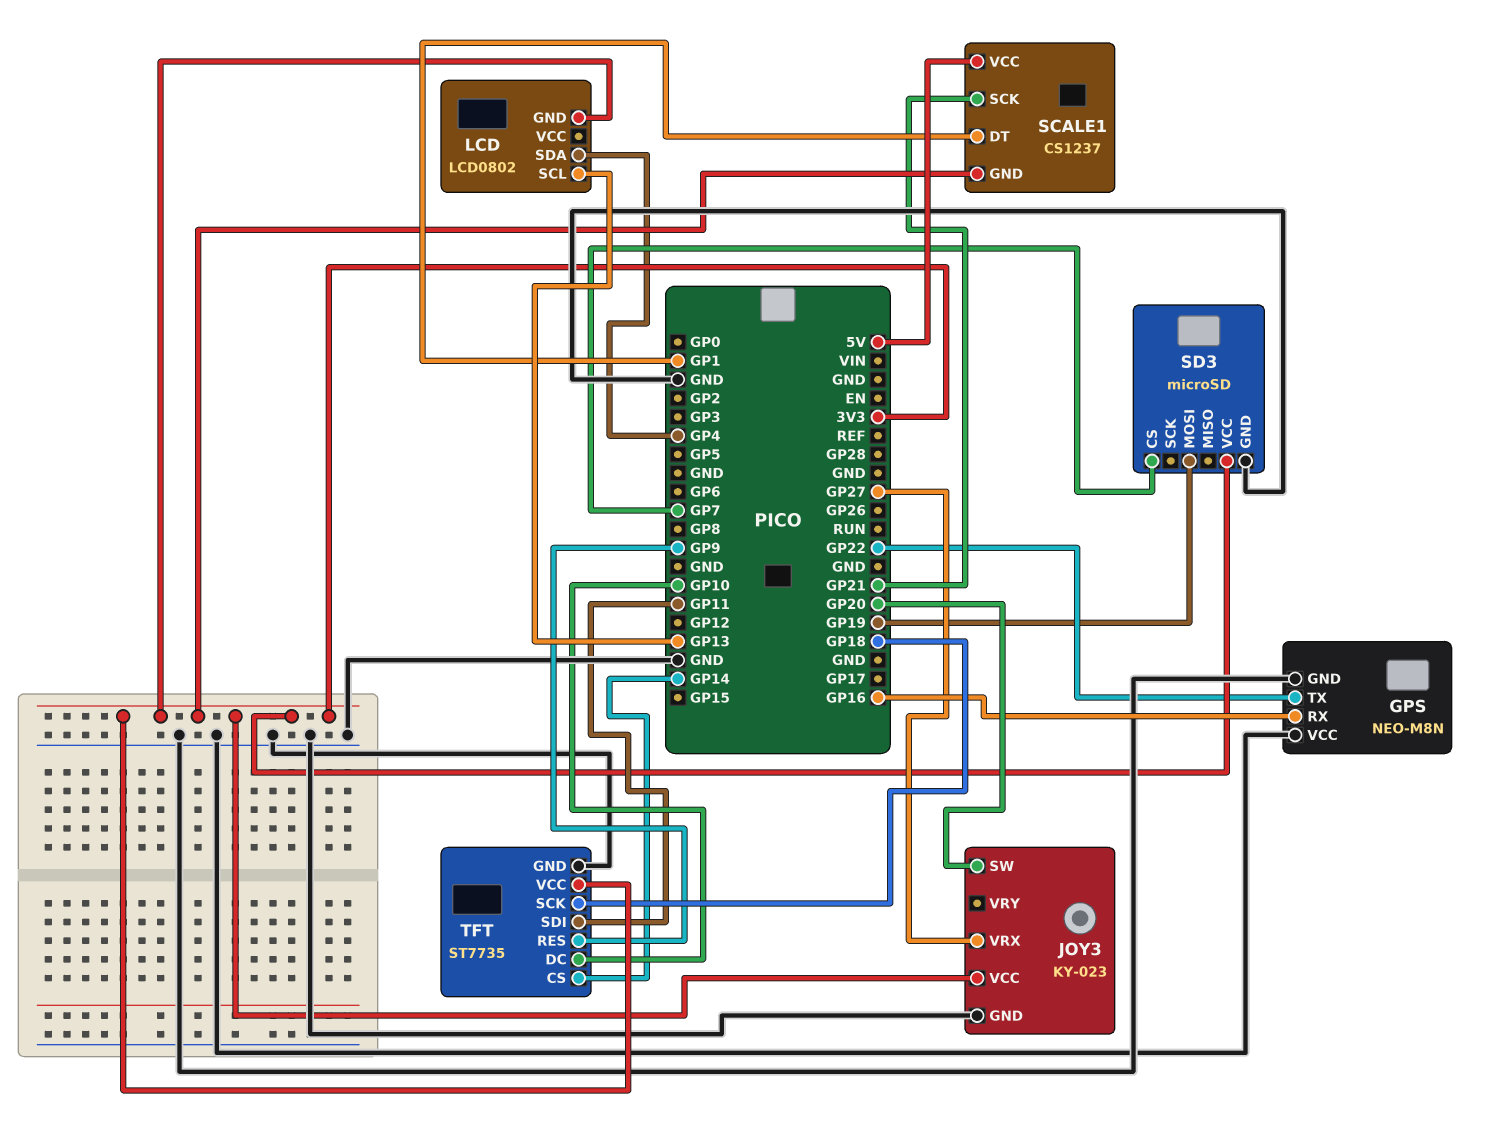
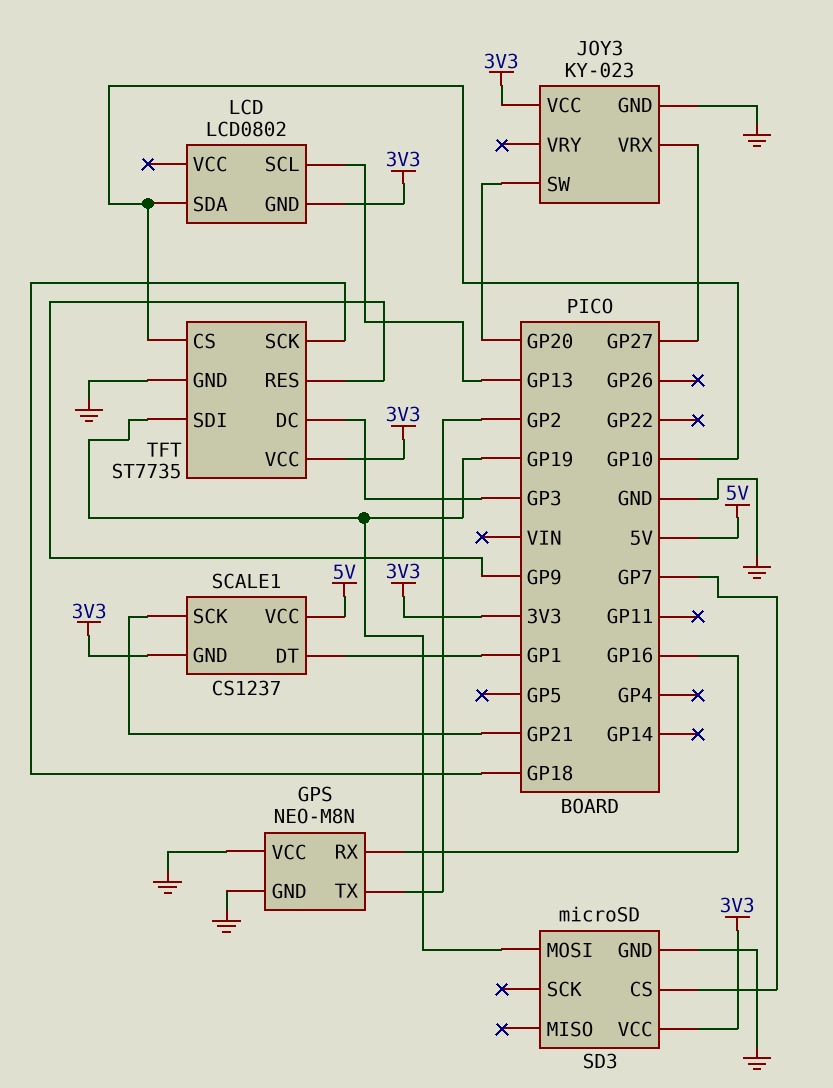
GPS pin TX: GP22 -> GP2
LCD pin SDA: GP4 -> GP10
TFT pin CS: GP14 -> GP10
TFT pin DC: GP10 -> GP3
TFT pin SDI: GP11 -> GP19

